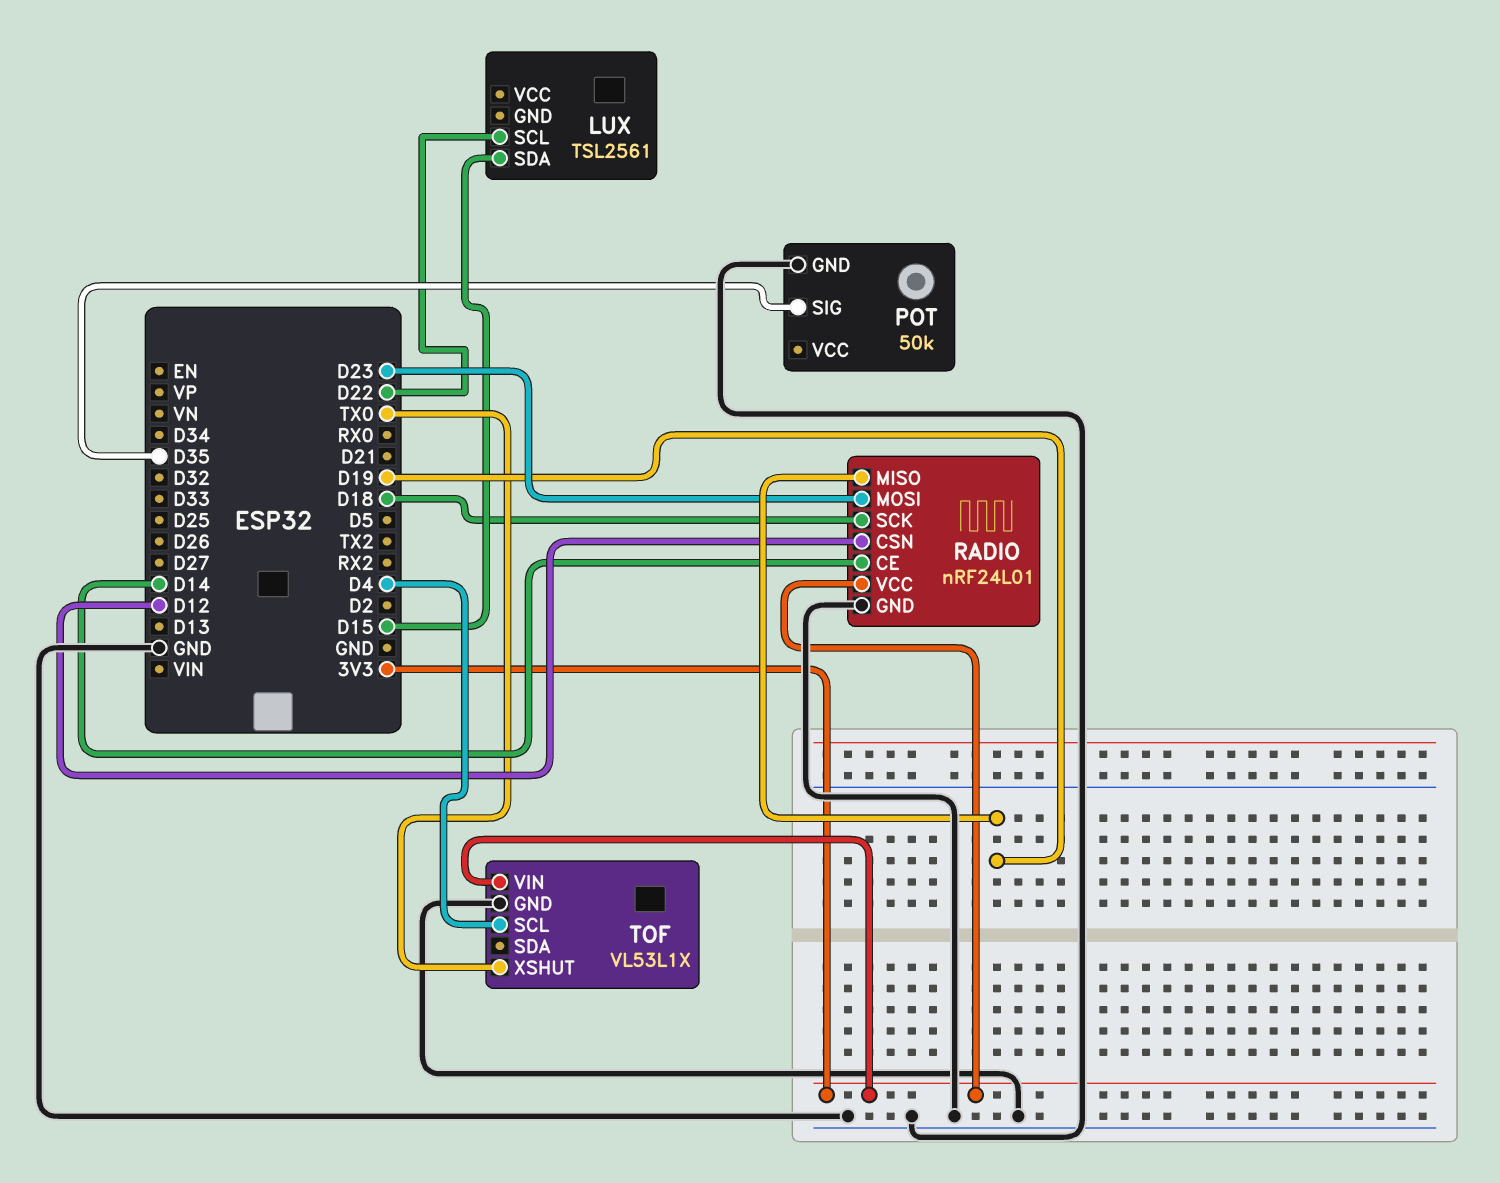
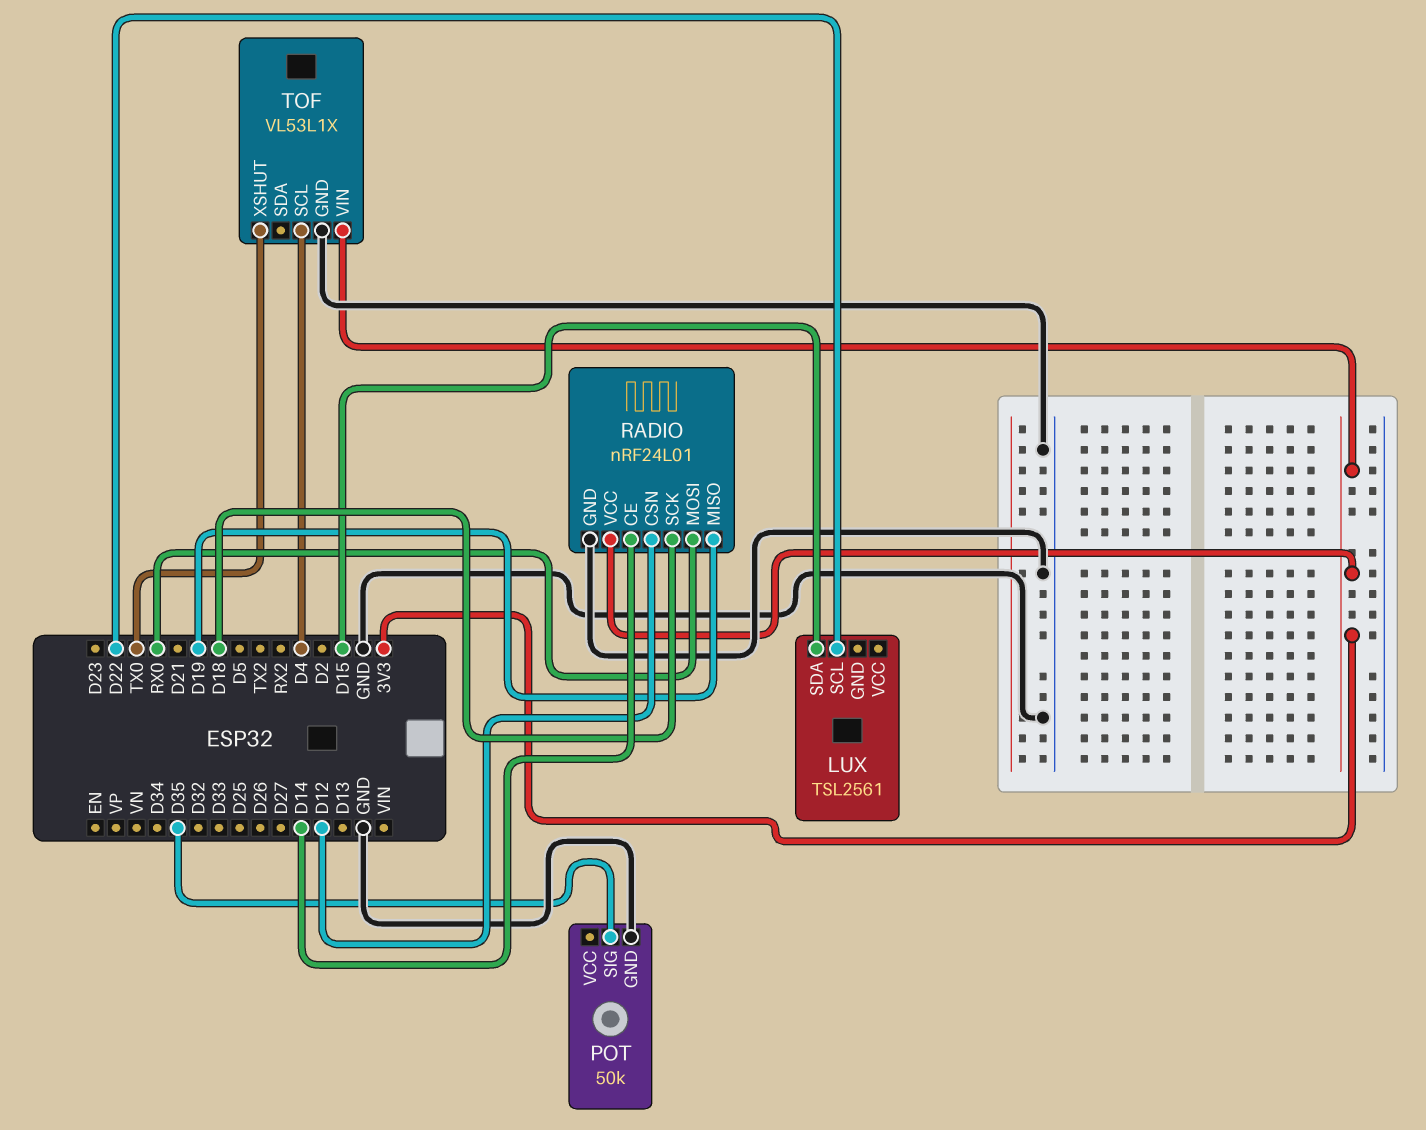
RADIO pin MOSI: D23 -> RX0

